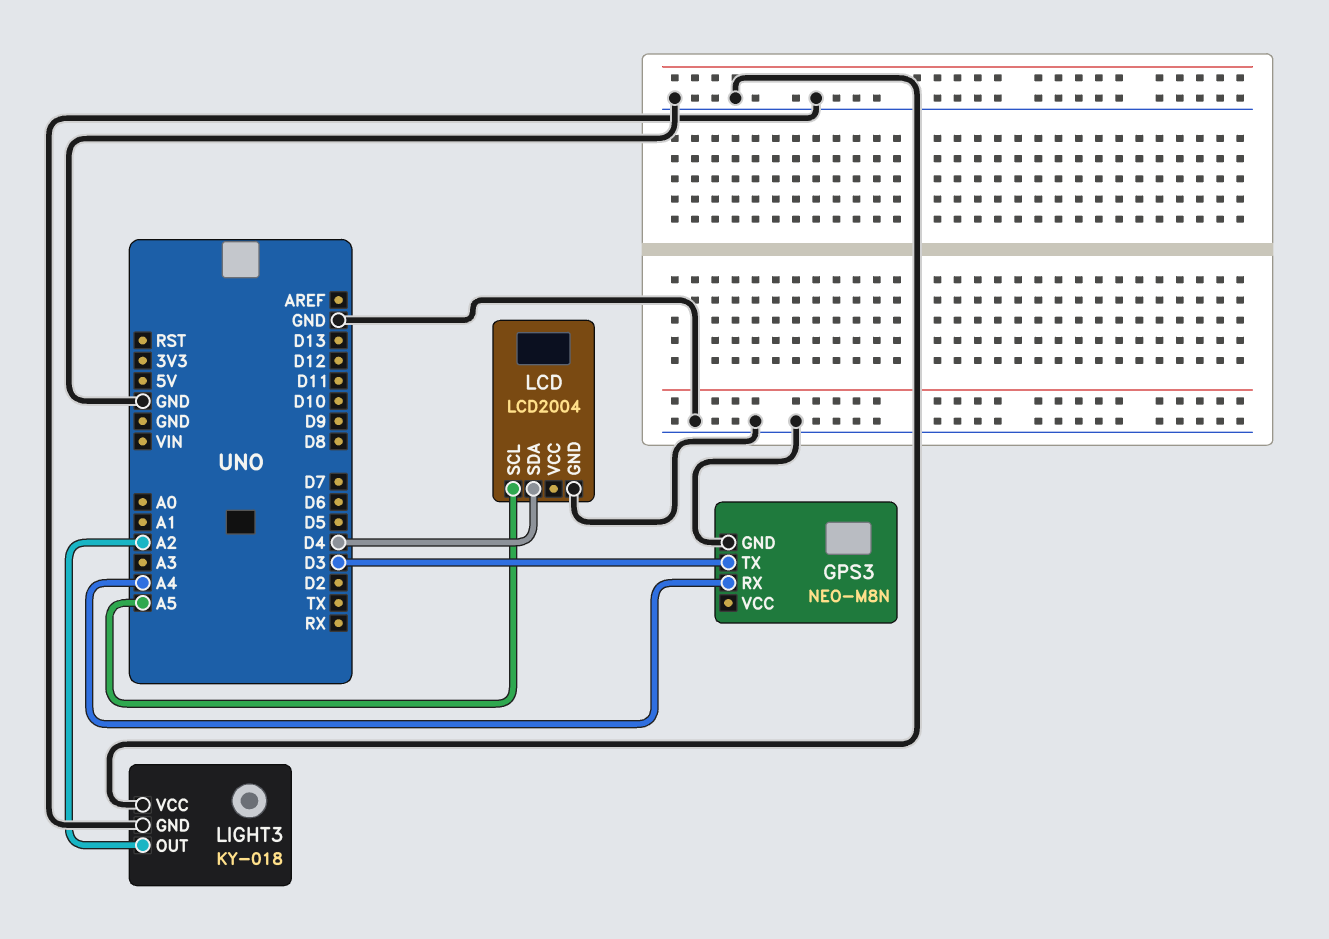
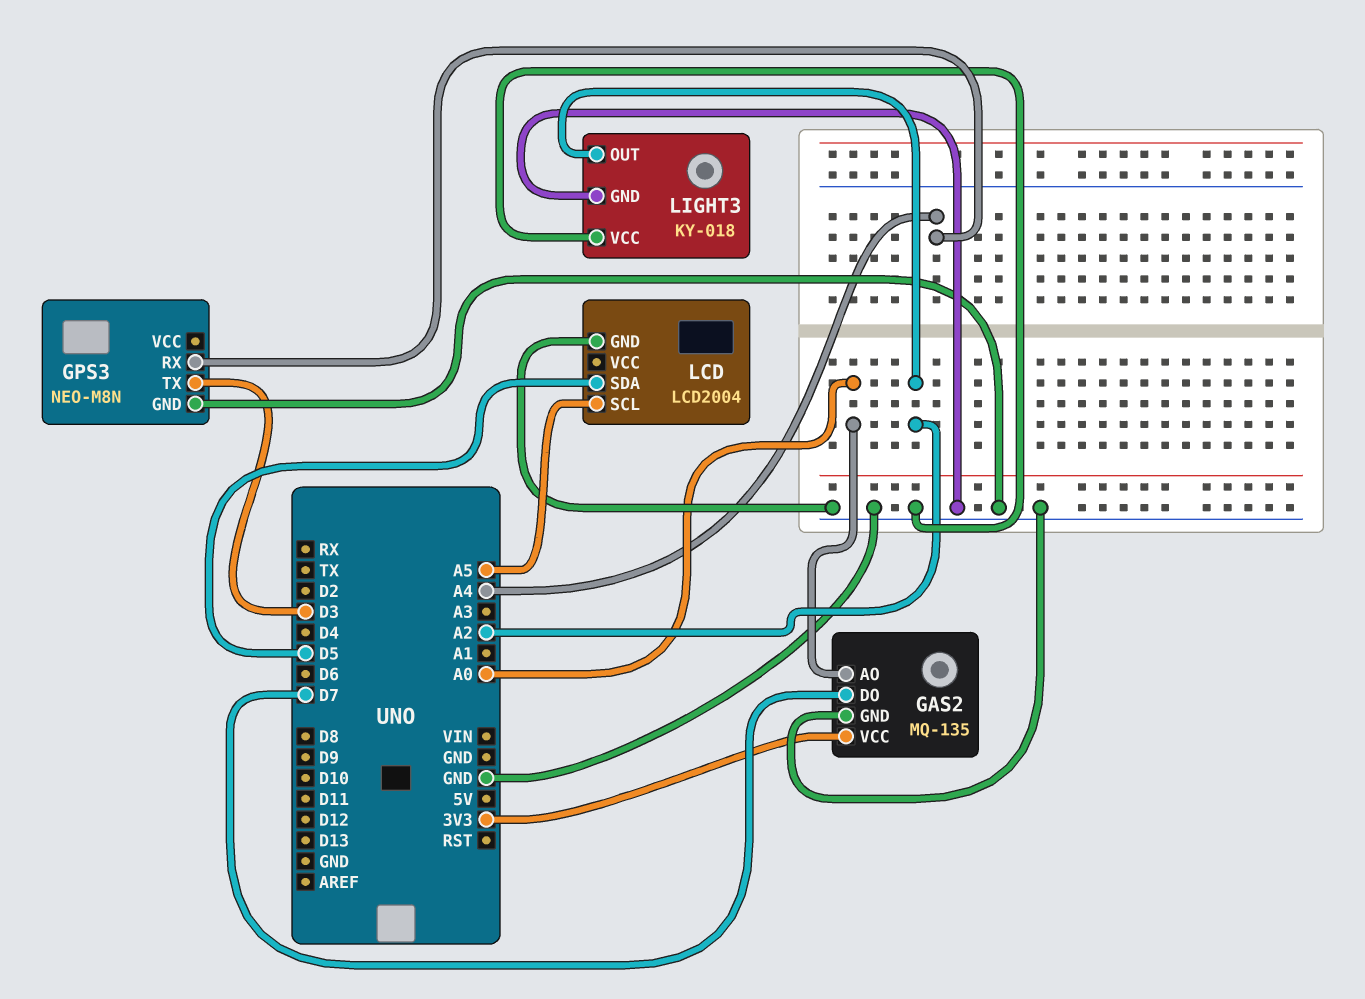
GAS2: none -> MQ-135
GAS2 pin AO: none -> A0
GAS2 pin DO: none -> D7
GAS2 pin GND: none -> GND
GAS2 pin VCC: none -> 3V3
LCD pin SDA: D4 -> D5

